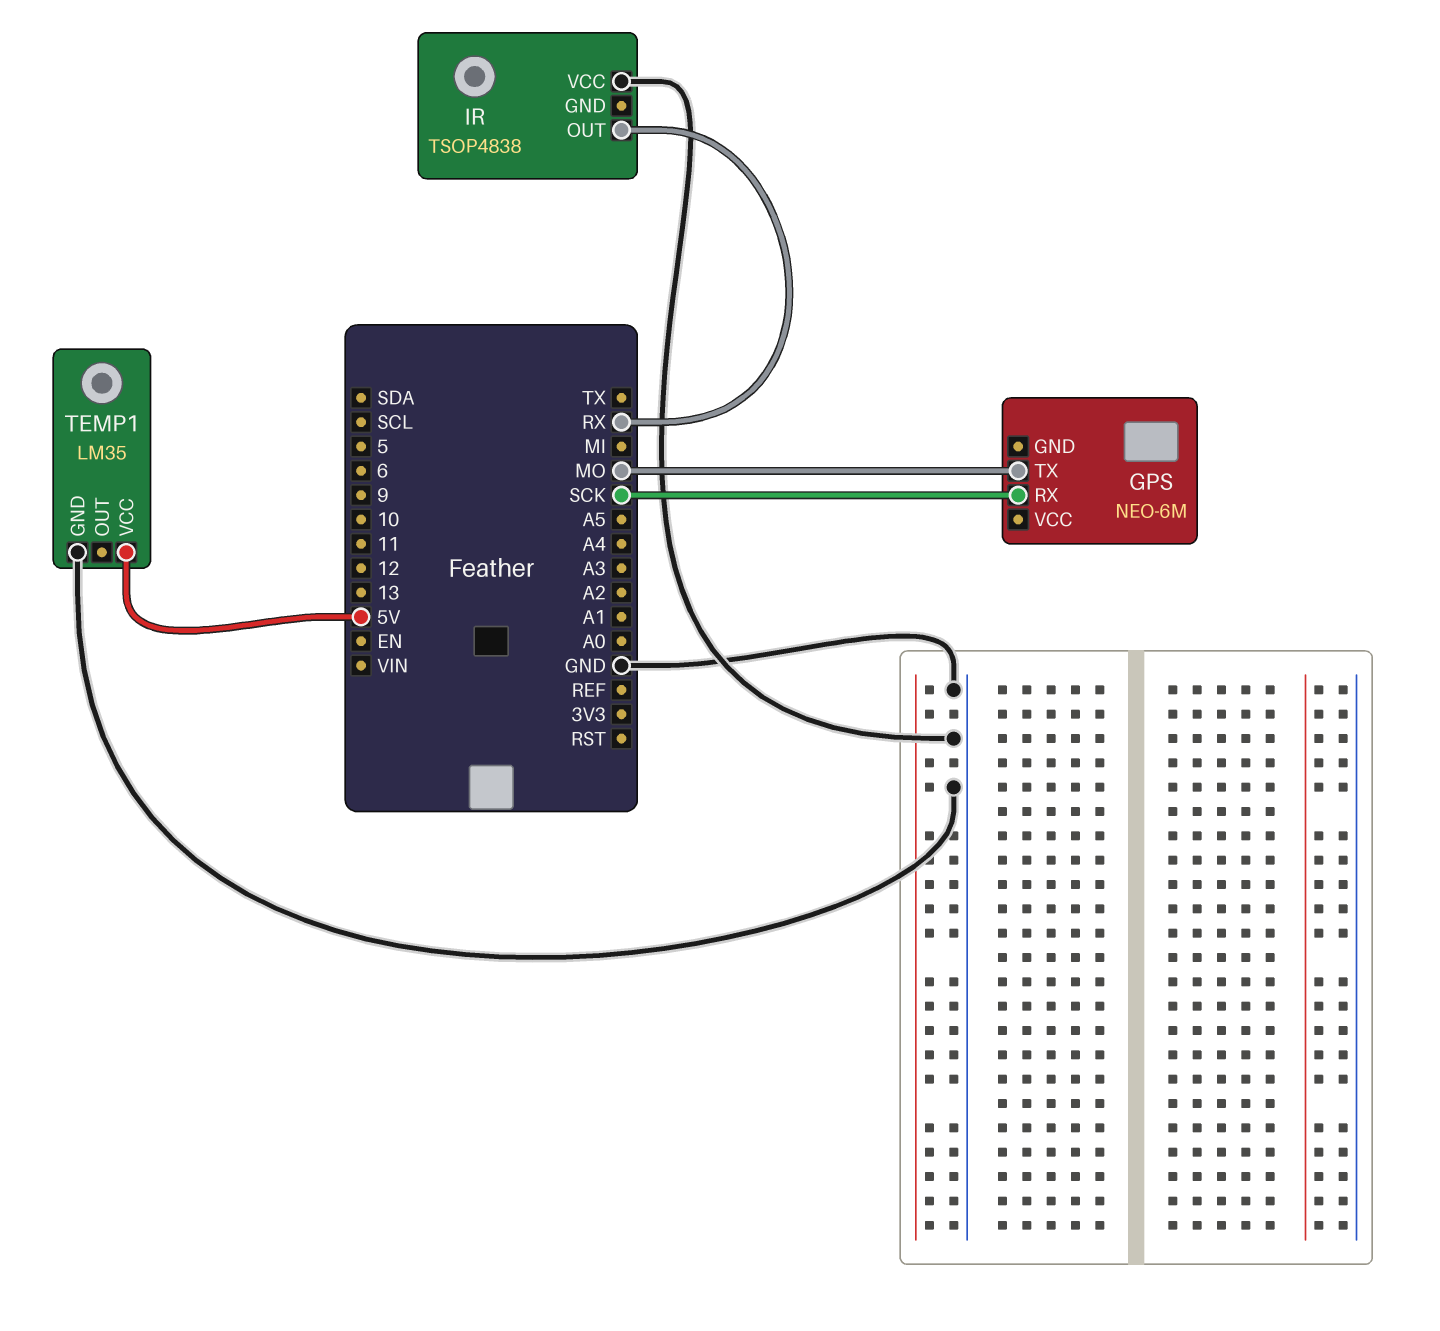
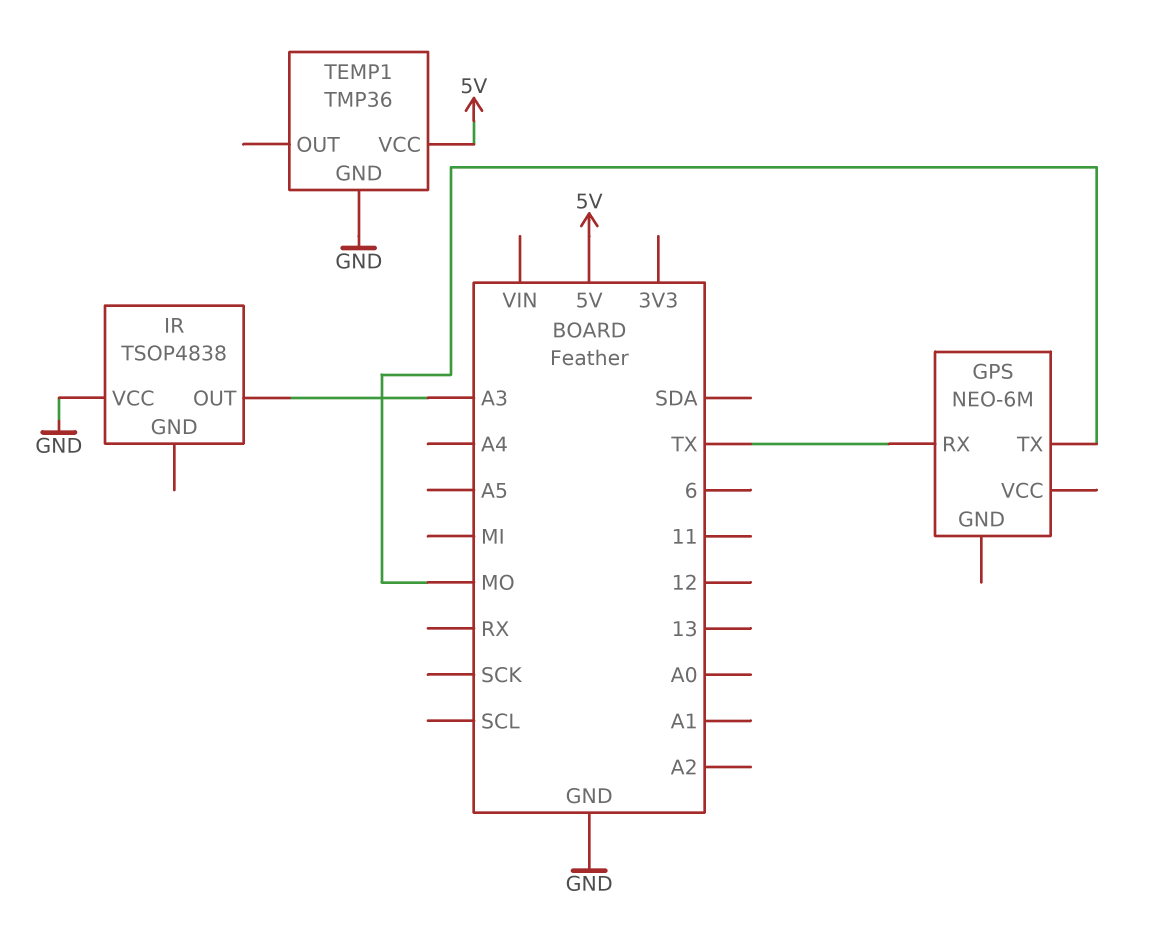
GPS pin RX: SCK -> TX
IR pin OUT: RX -> A3
TEMP1: LM35 -> TMP36

